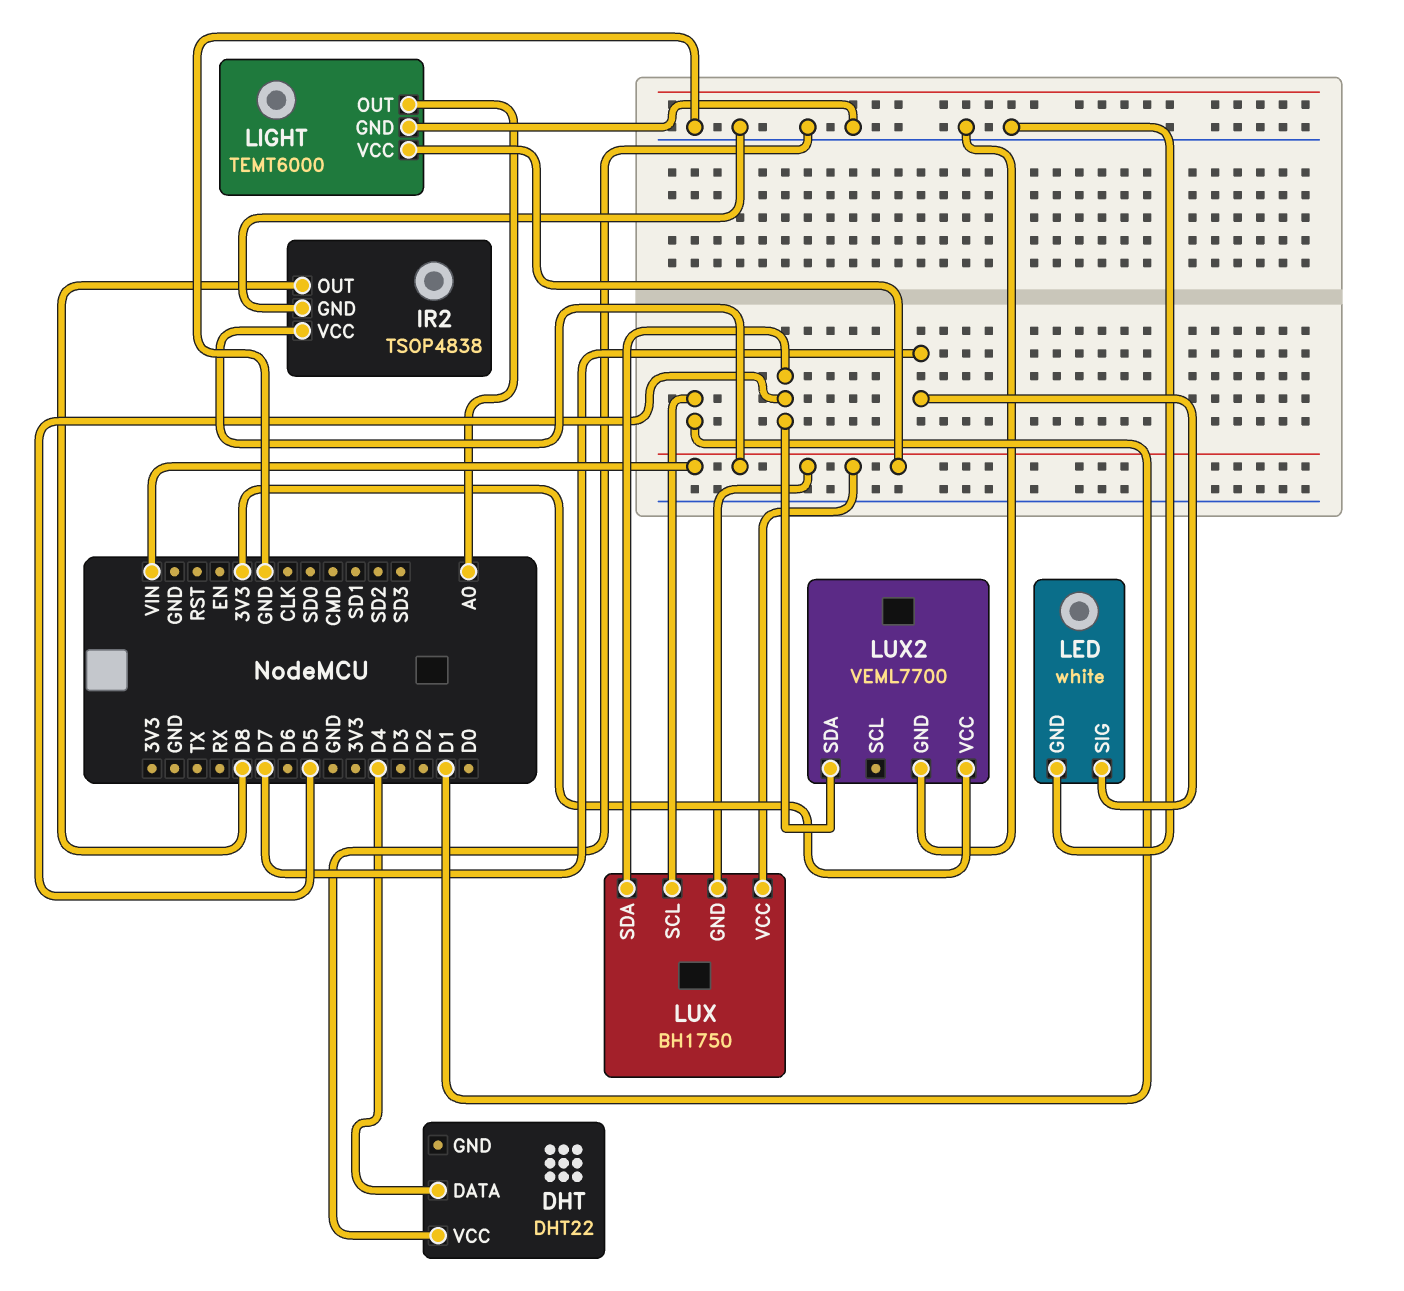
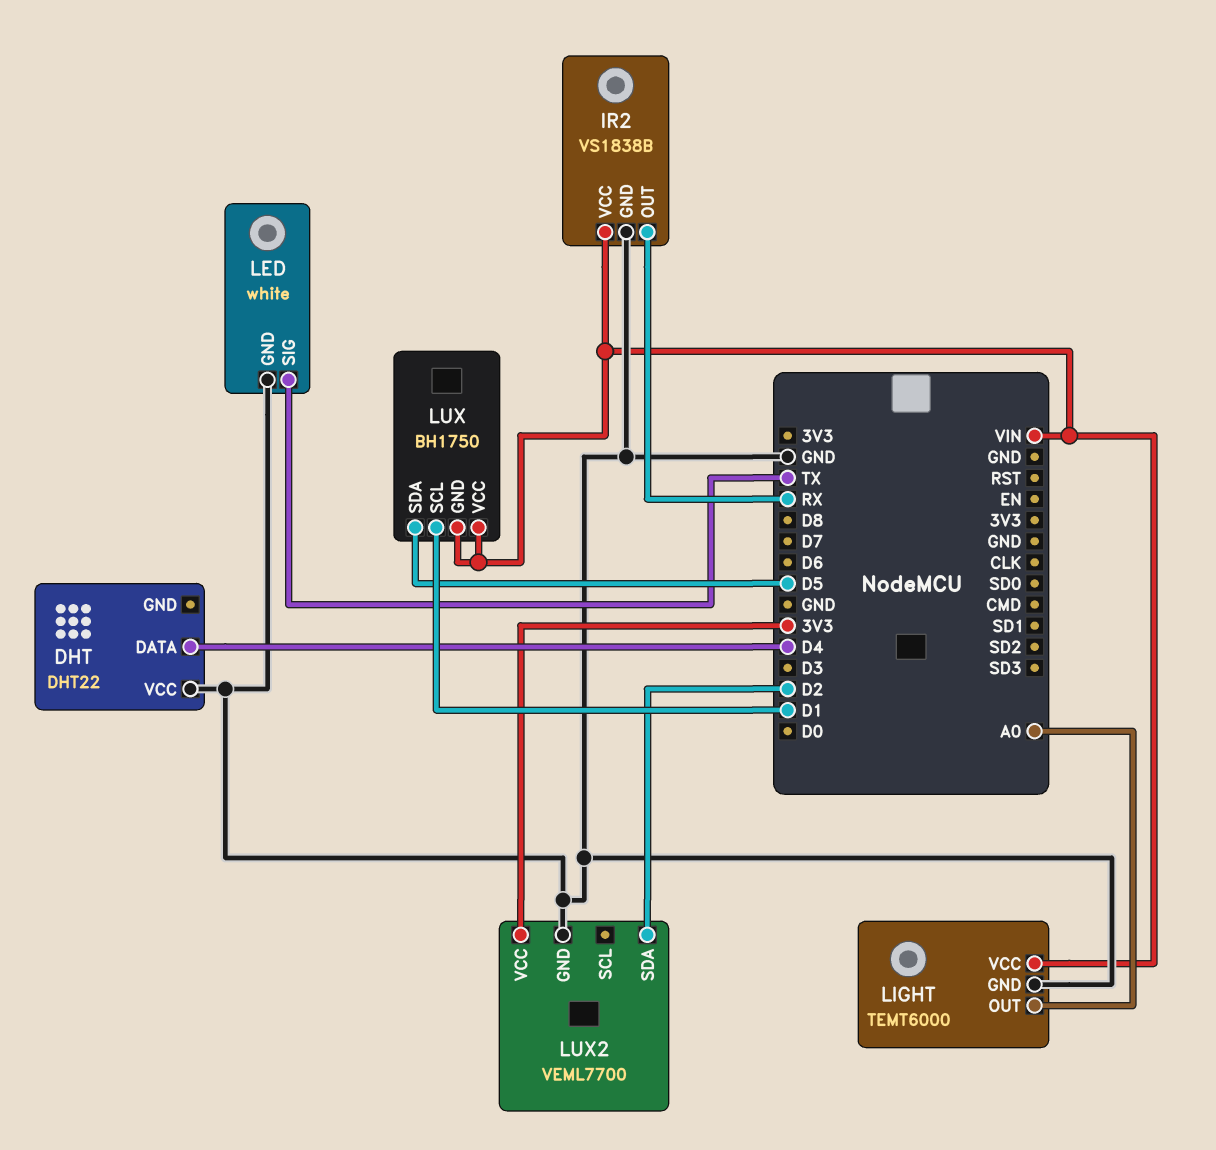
IR2: TSOP4838 -> VS1838B
IR2 pin OUT: D8 -> RX
LED pin SIG: D7 -> TX
LUX2 pin SDA: D5 -> D2

